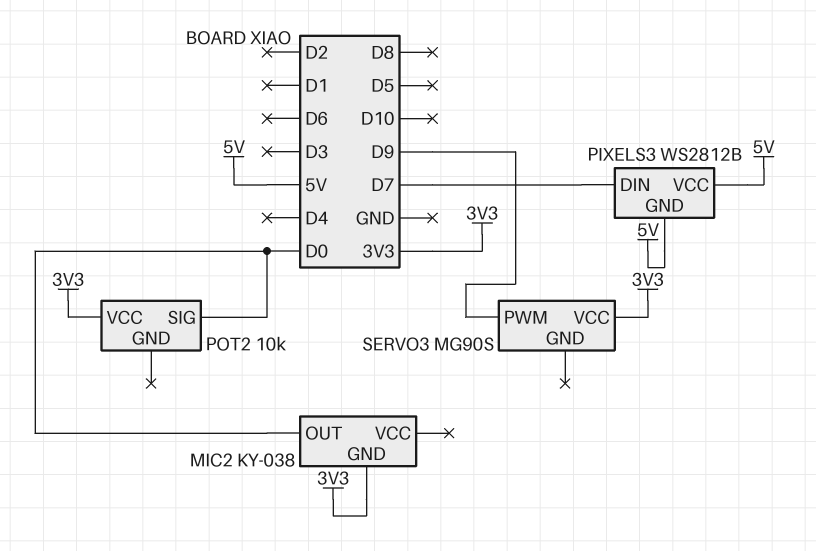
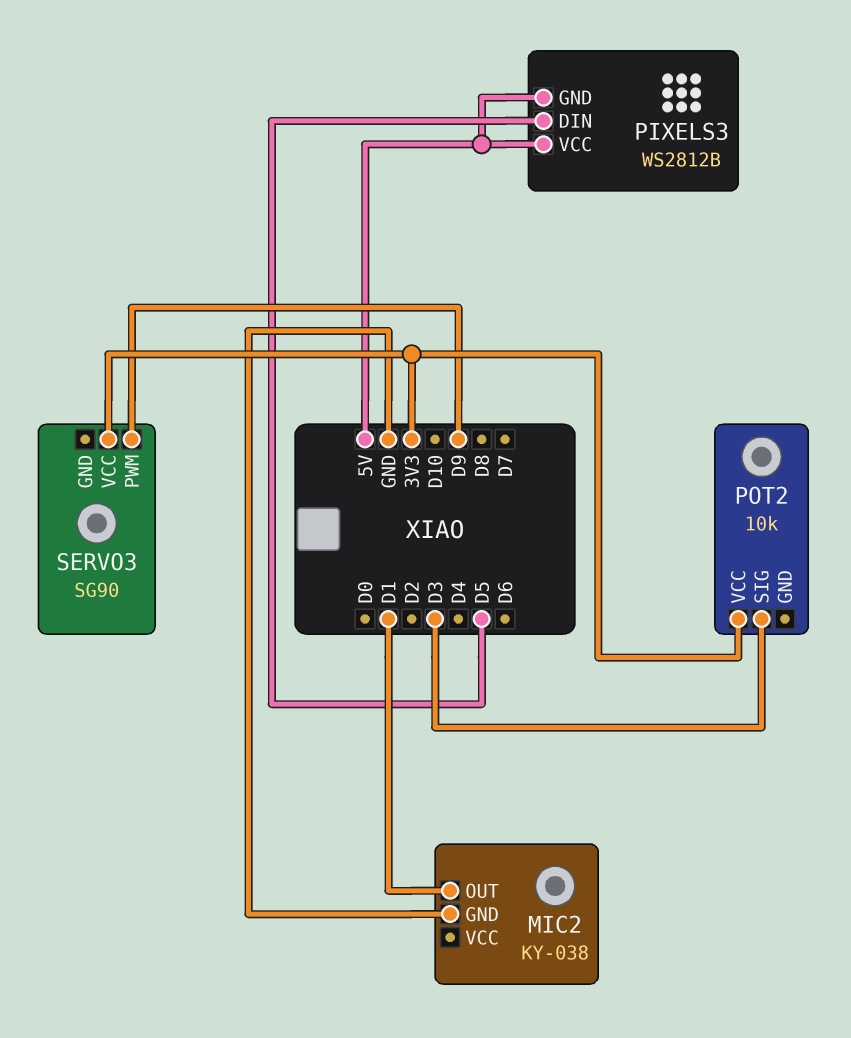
MIC2 pin GND: 3V3 -> GND
MIC2 pin OUT: D0 -> D1
PIXELS3 pin DIN: D7 -> D5
POT2 pin SIG: D0 -> D3
SERVO3: MG90S -> SG90

